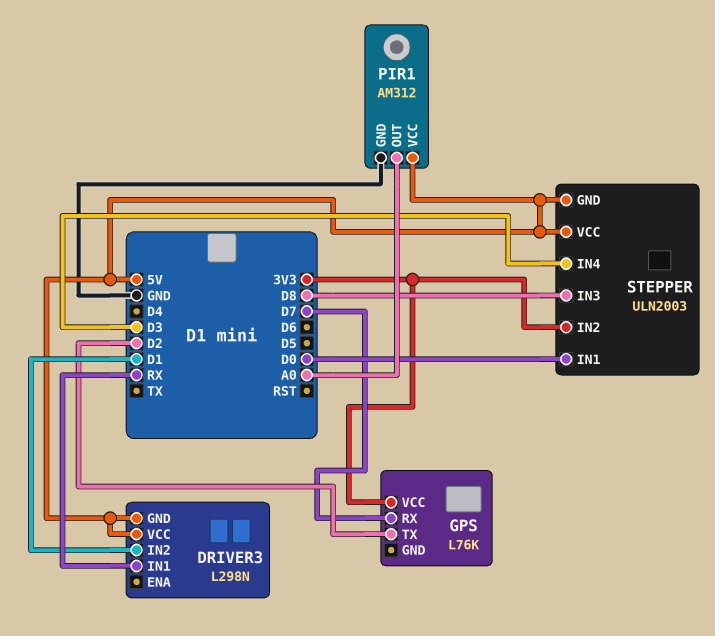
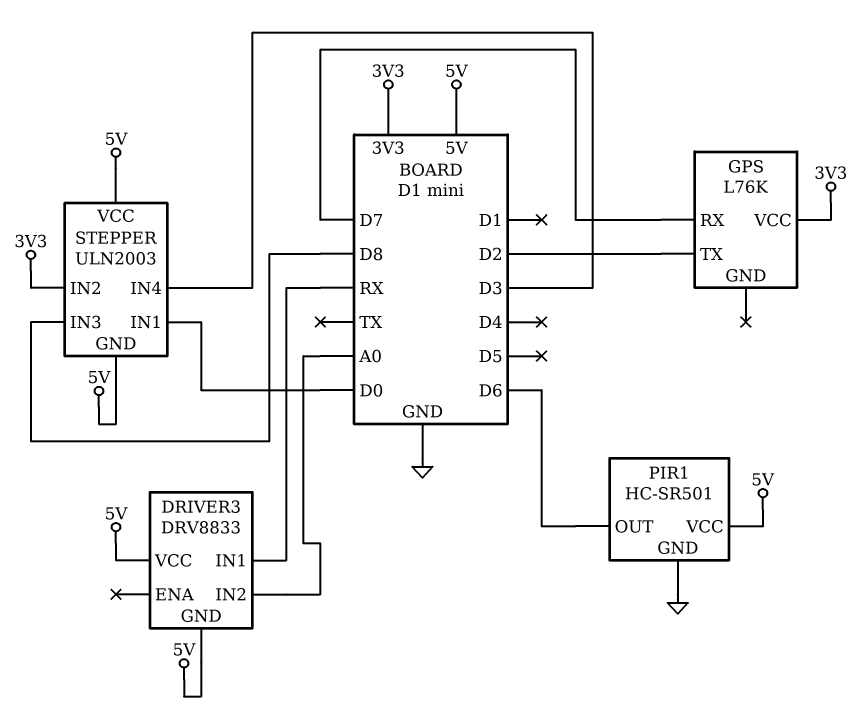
DRIVER3: L298N -> DRV8833
DRIVER3 pin IN2: D1 -> A0
PIR1: AM312 -> HC-SR501
PIR1 pin OUT: A0 -> D6

